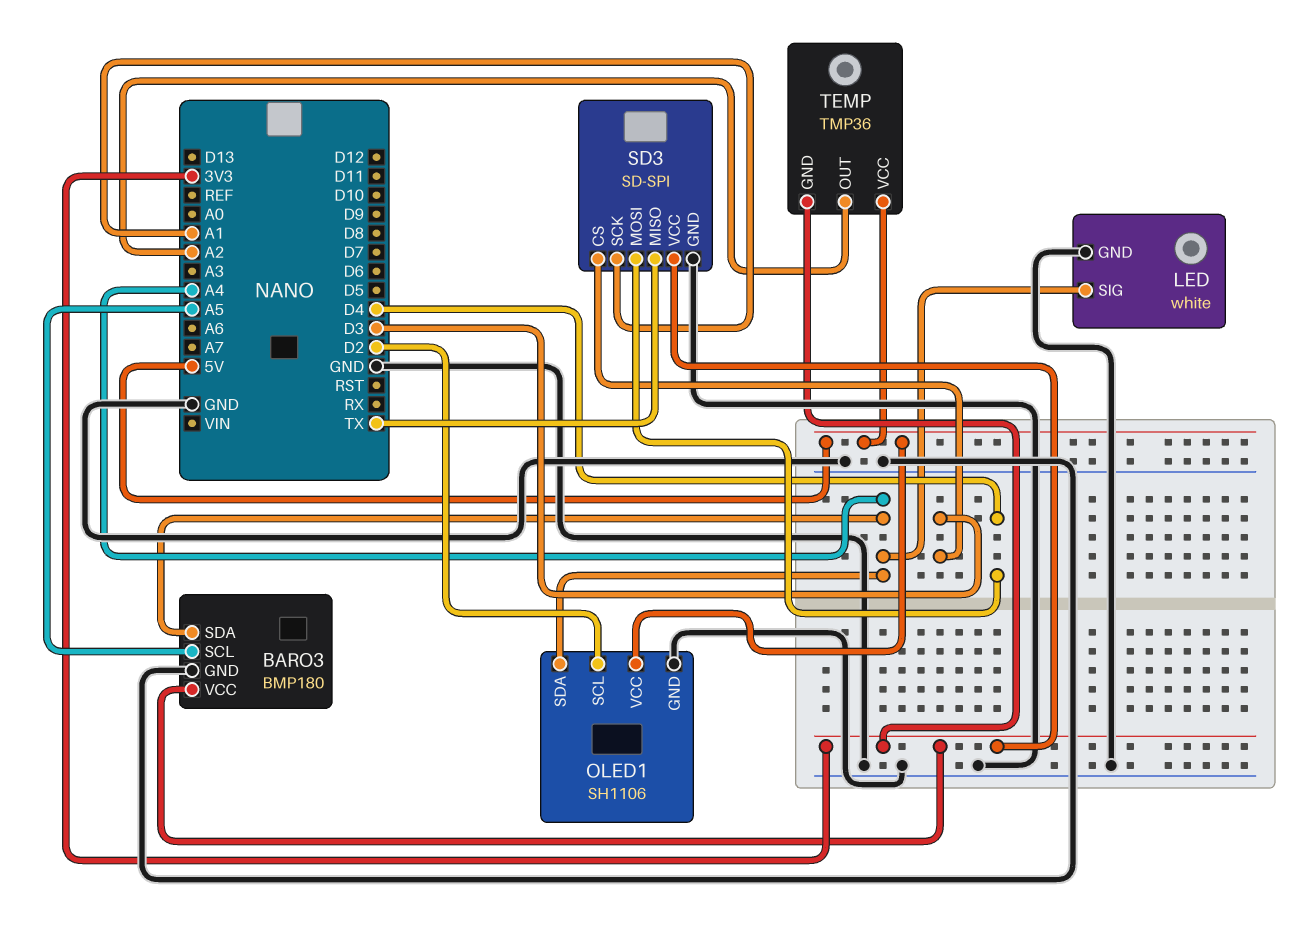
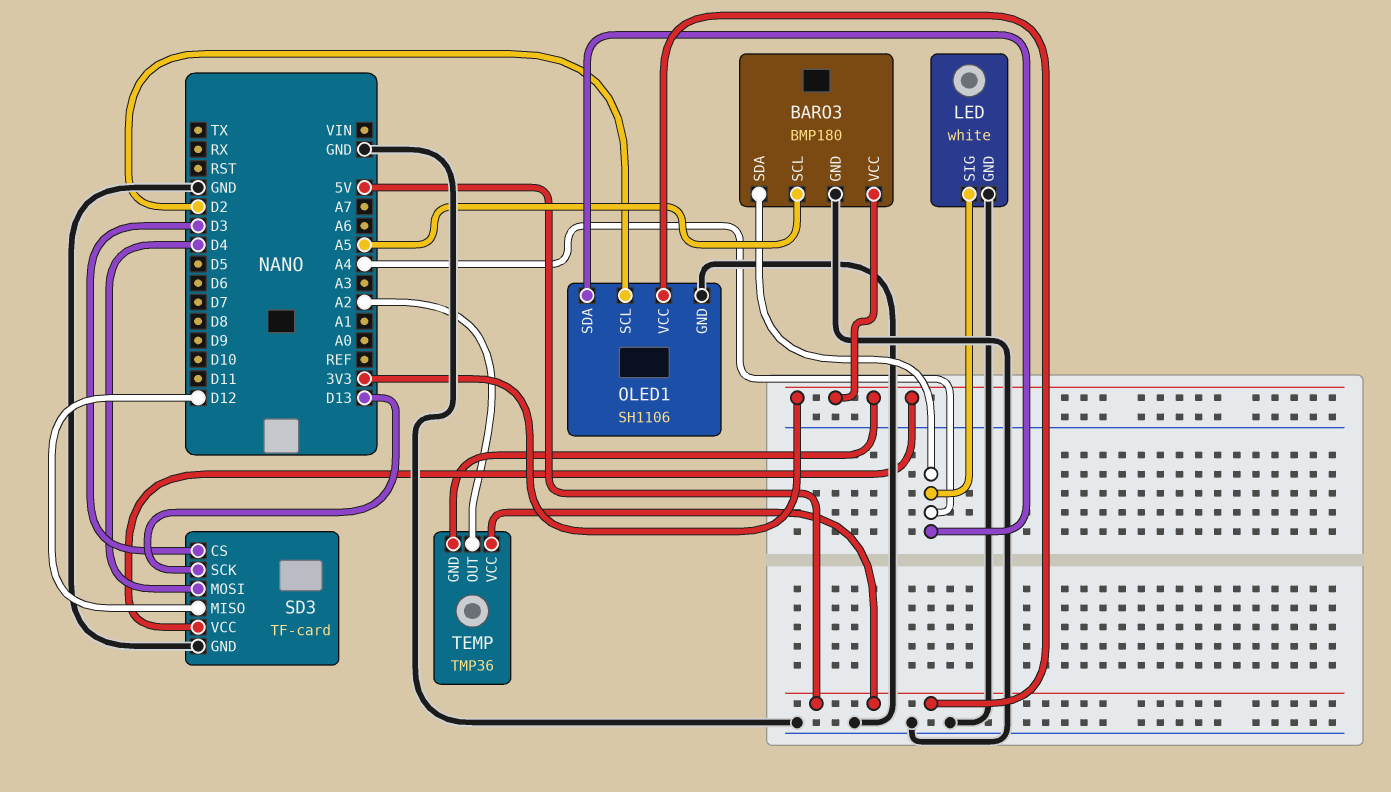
SD3: SD-SPI -> TF-card
SD3 pin MISO: TX -> D12
SD3 pin SCK: A1 -> D13

